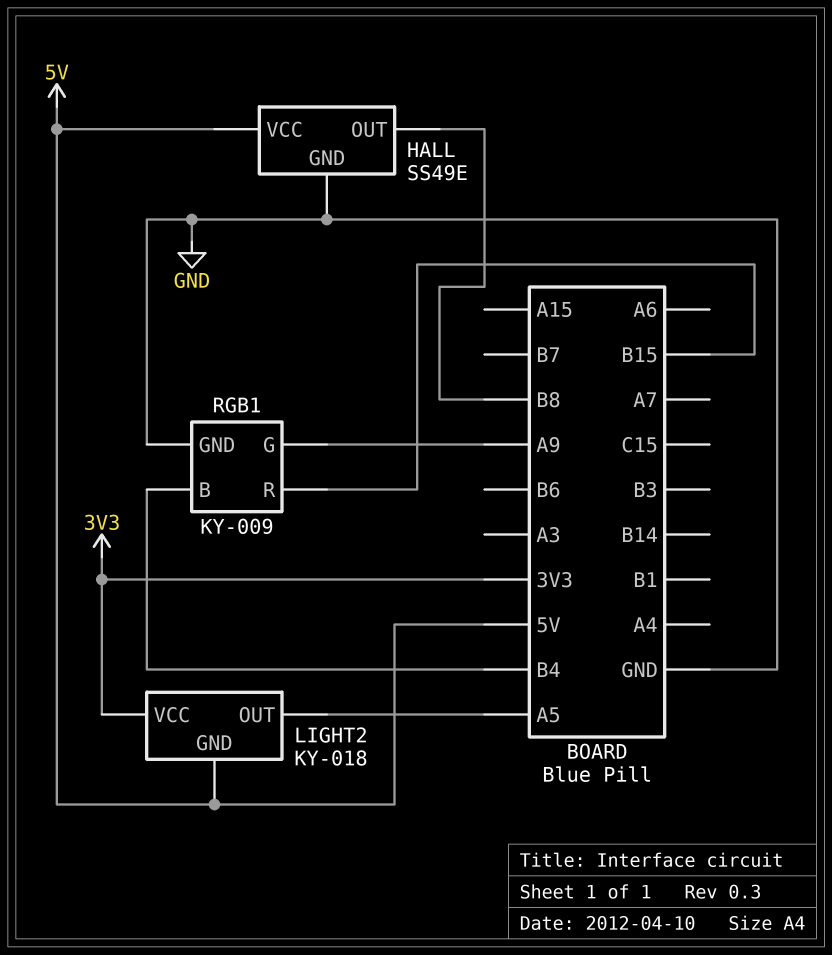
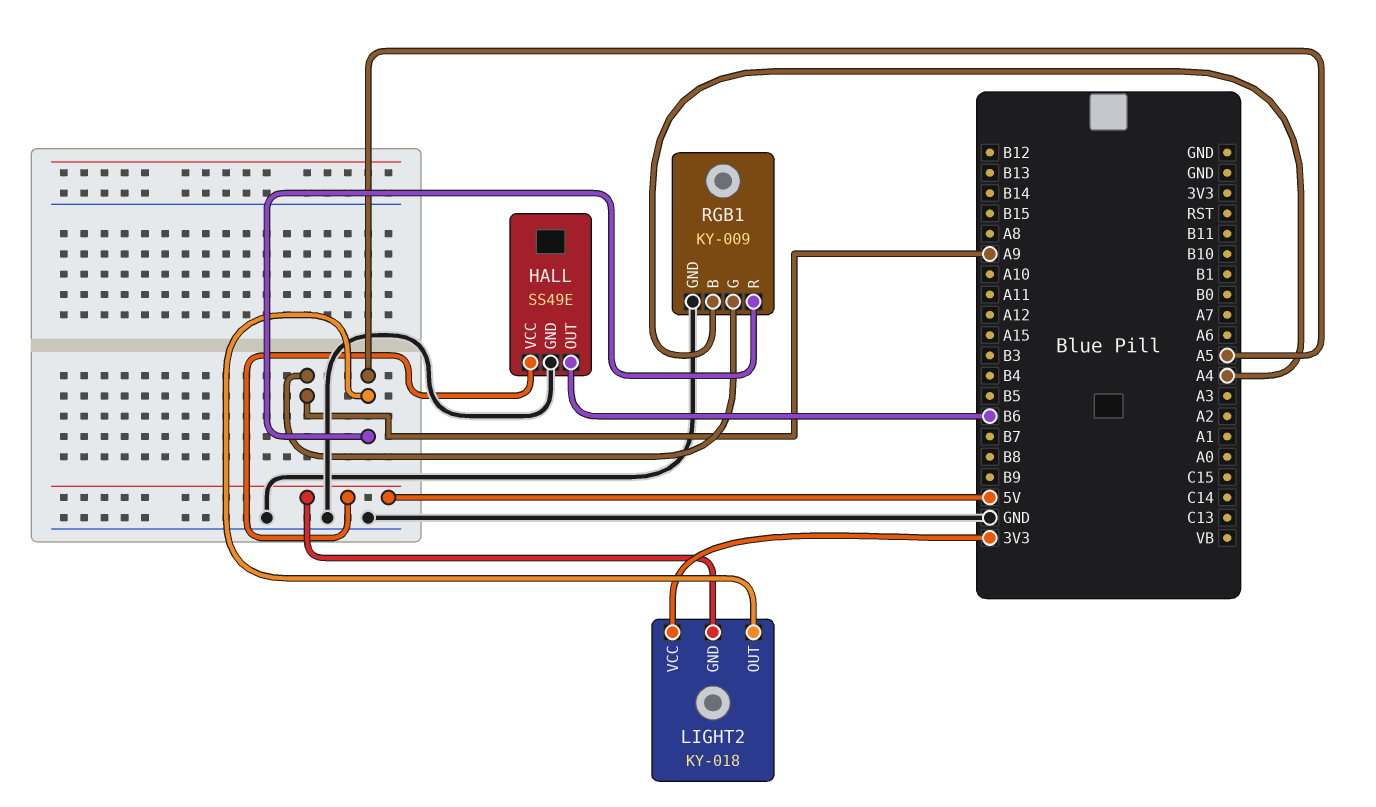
HALL pin OUT: B8 -> B6
RGB1 pin B: B4 -> A4
RGB1 pin R: B15 -> A5

